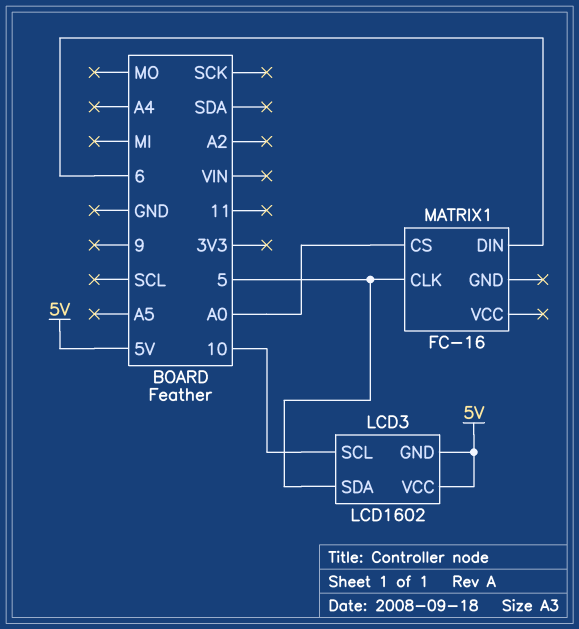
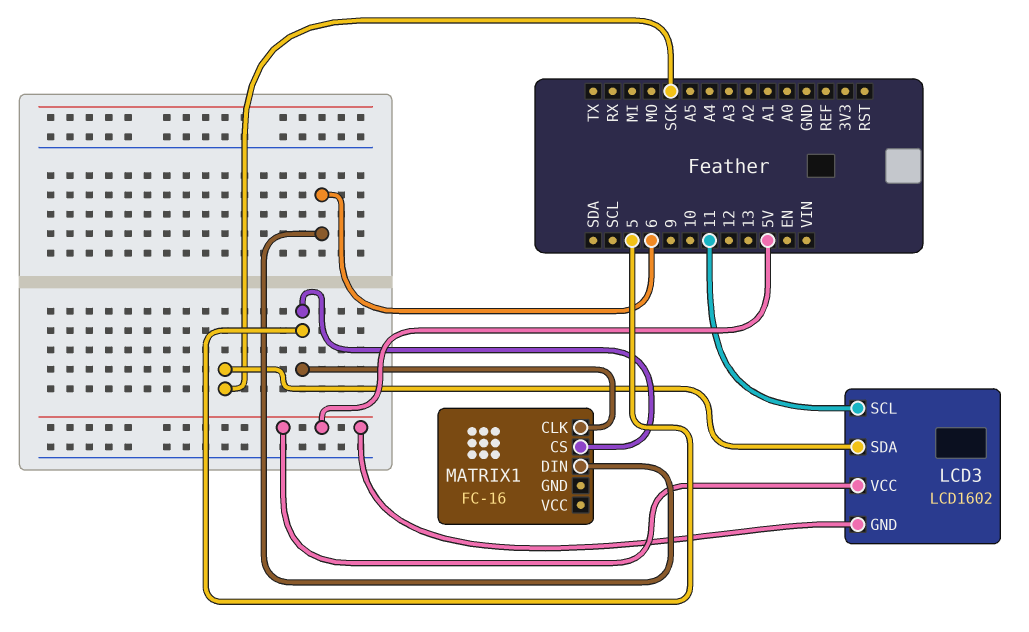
LCD3 pin SCL: 10 -> 11
LCD3 pin SDA: 5 -> SCK
MATRIX1 pin CS: A0 -> 5

